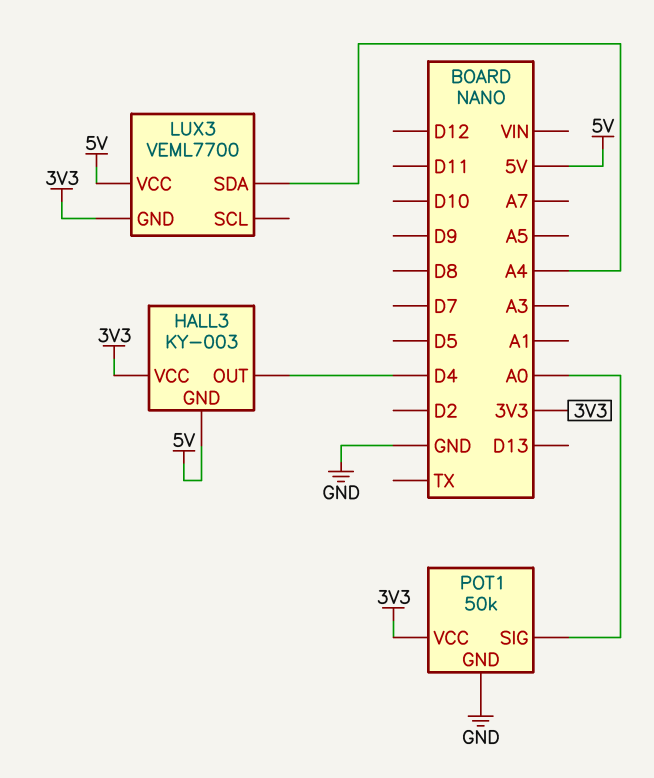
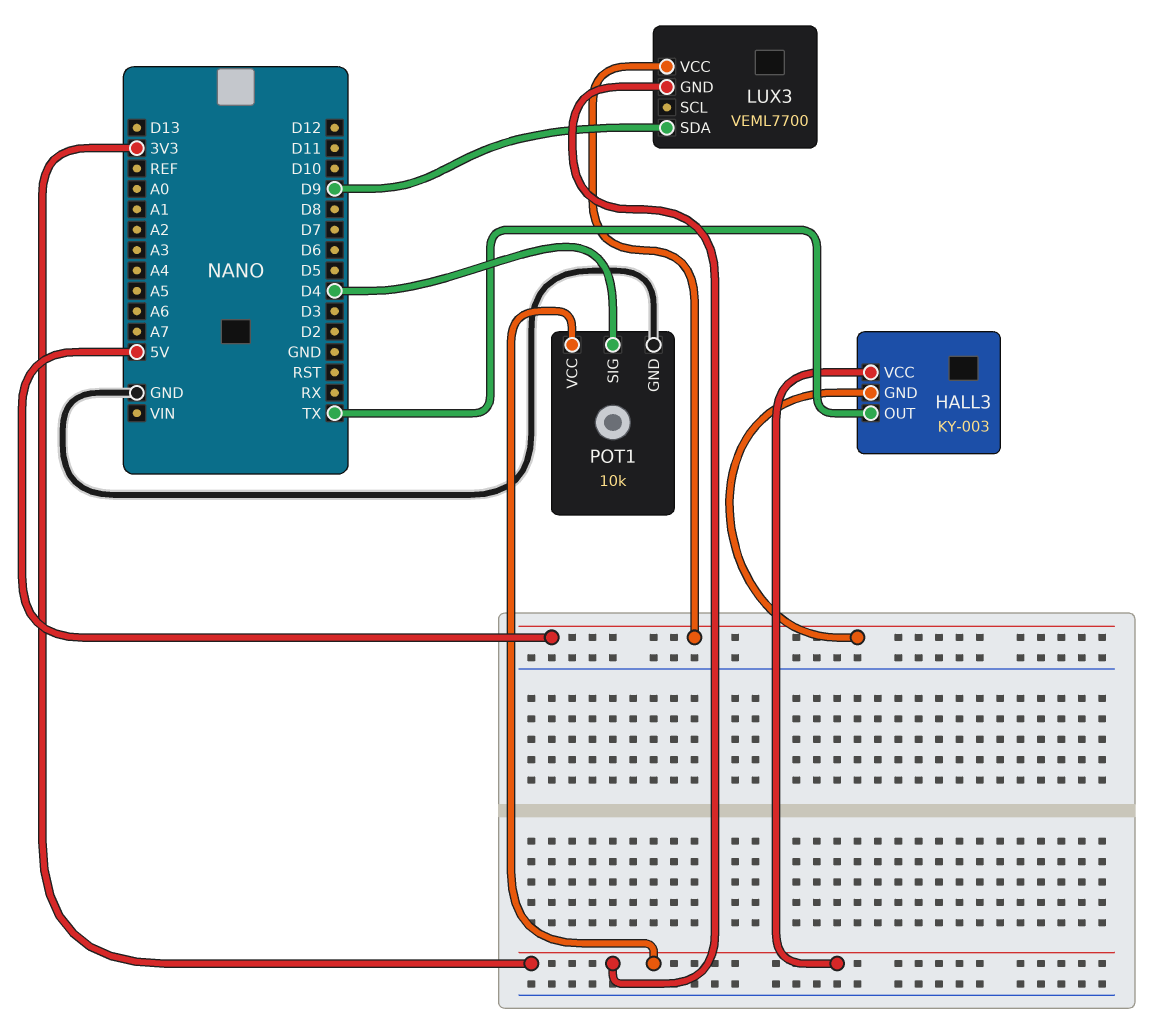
HALL3 pin OUT: D4 -> TX
LUX3 pin SDA: A4 -> D9
POT1: 50k -> 10k
POT1 pin SIG: A0 -> D4

